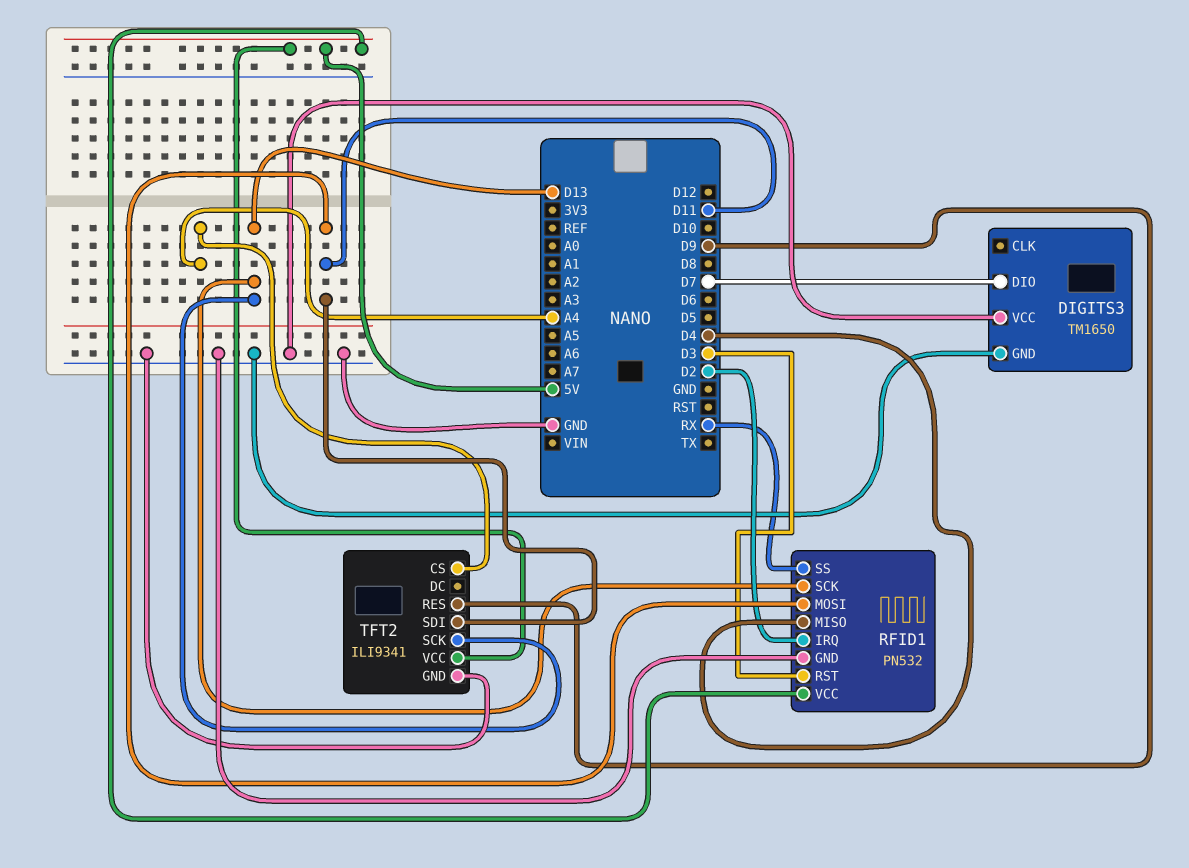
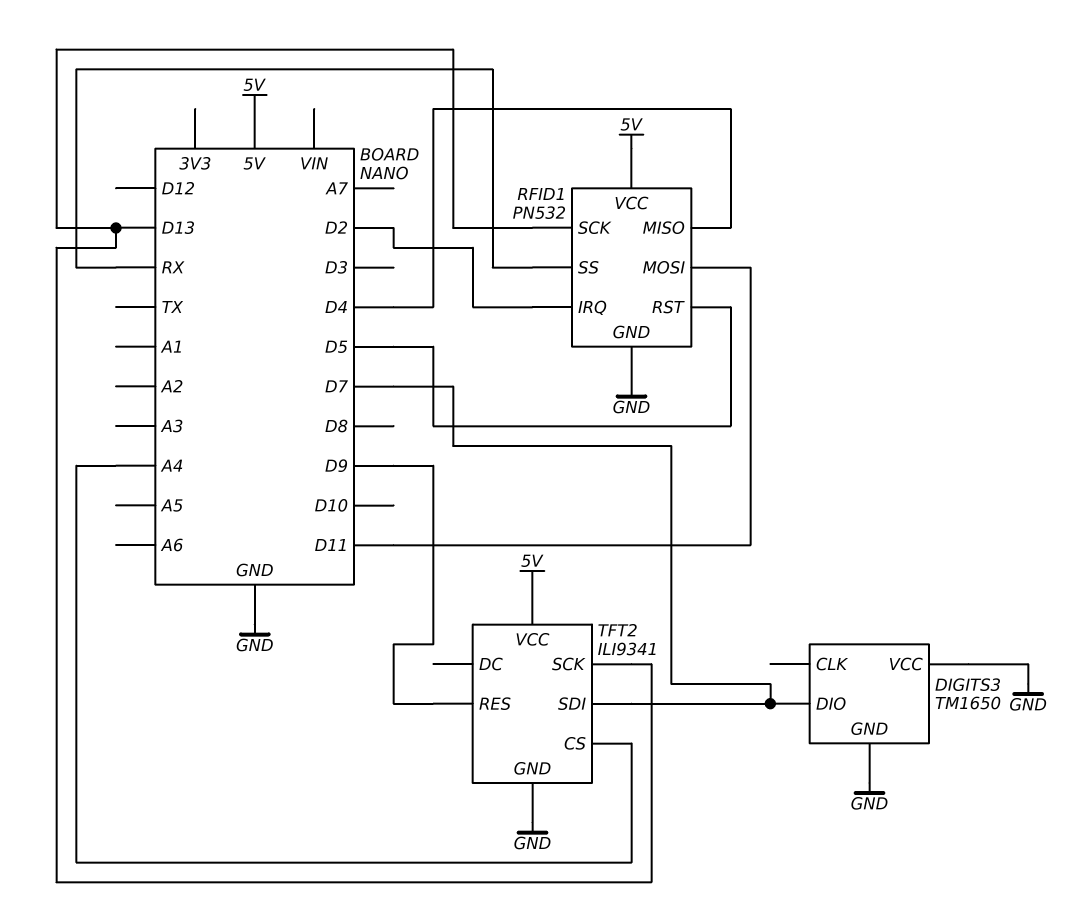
RFID1 pin RST: D3 -> D5
TFT2 pin SDI: D11 -> D7

